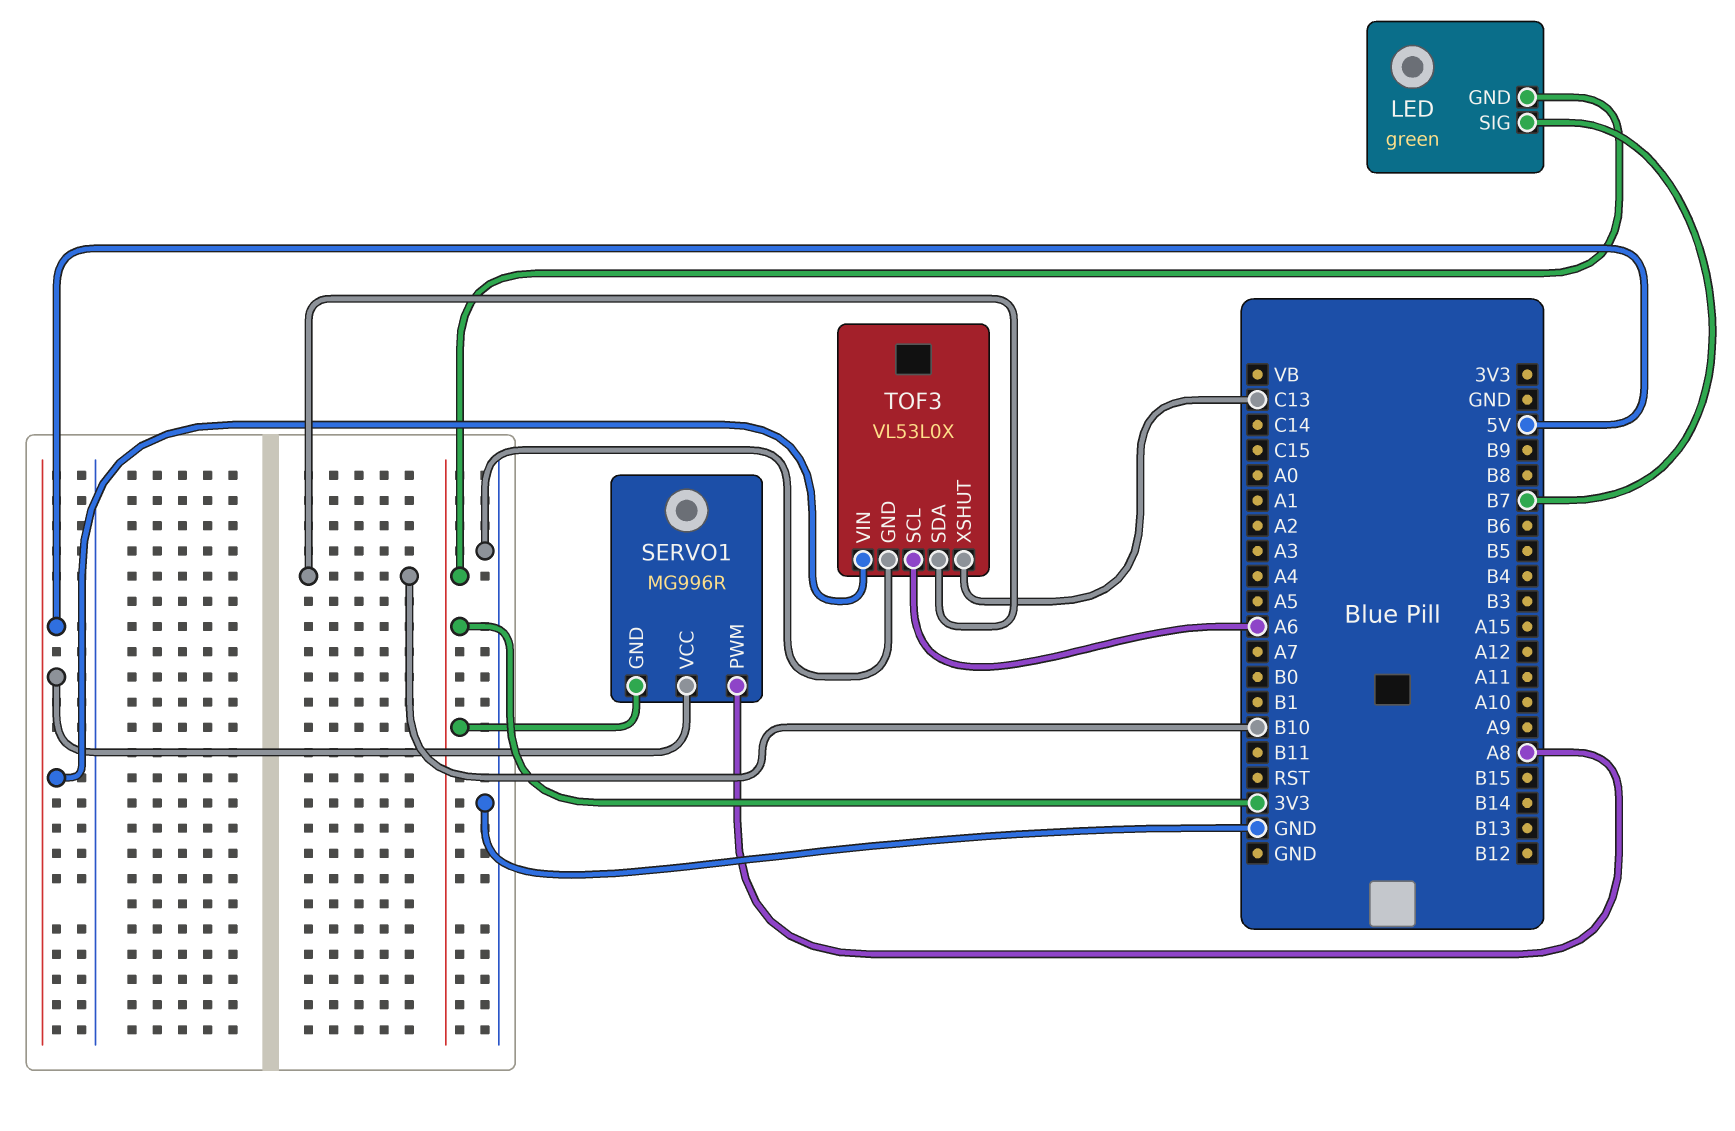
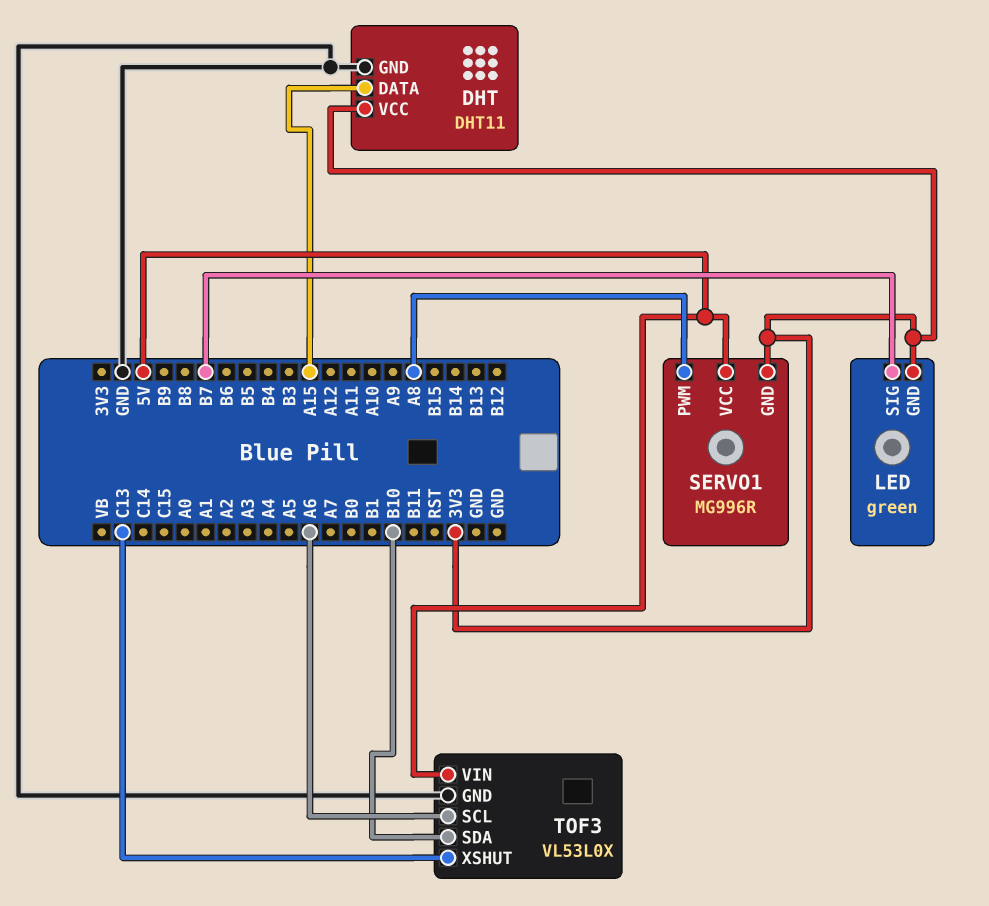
DHT: none -> DHT11
DHT pin DATA: none -> A15
DHT pin GND: none -> GND
DHT pin VCC: none -> 3V3

